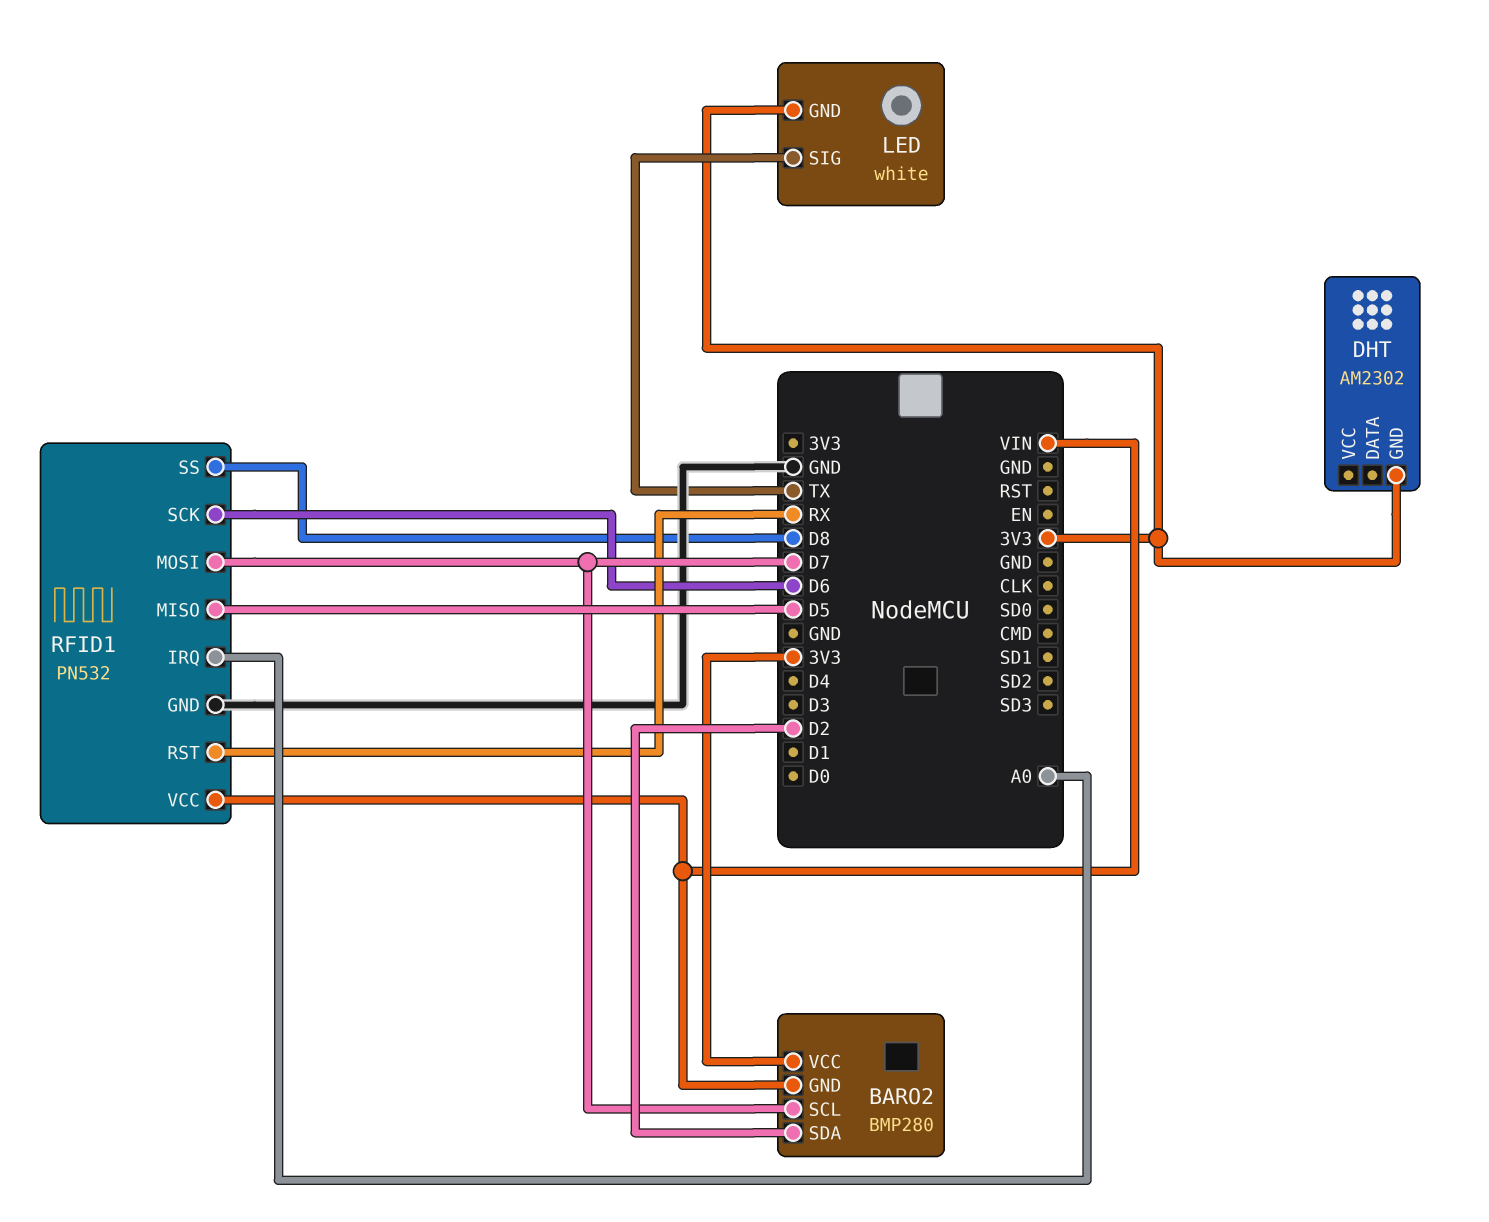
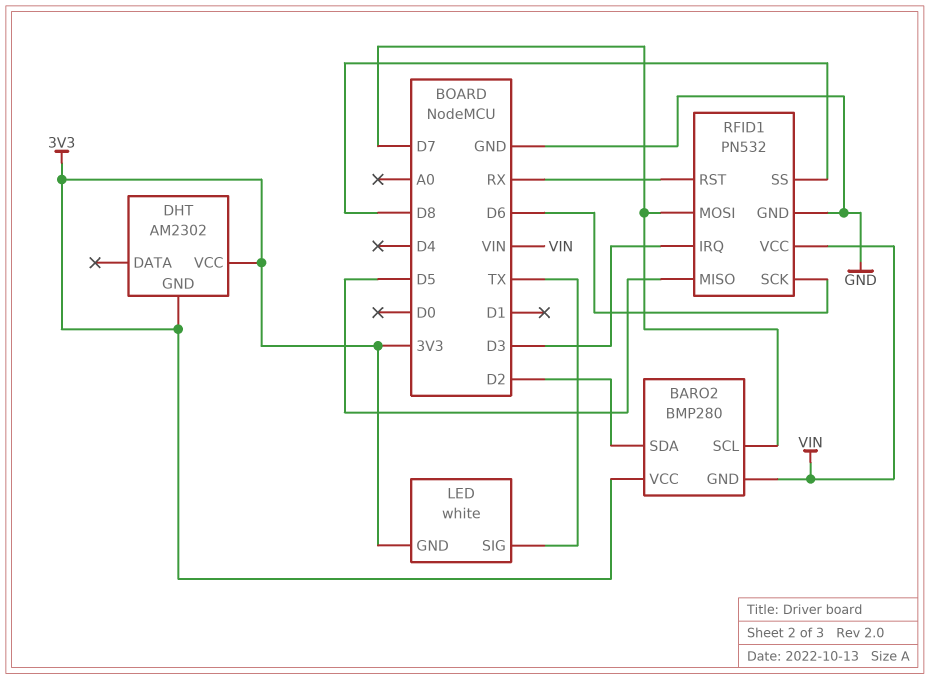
DHT pin VCC: none -> 3V3
RFID1 pin IRQ: A0 -> D3

